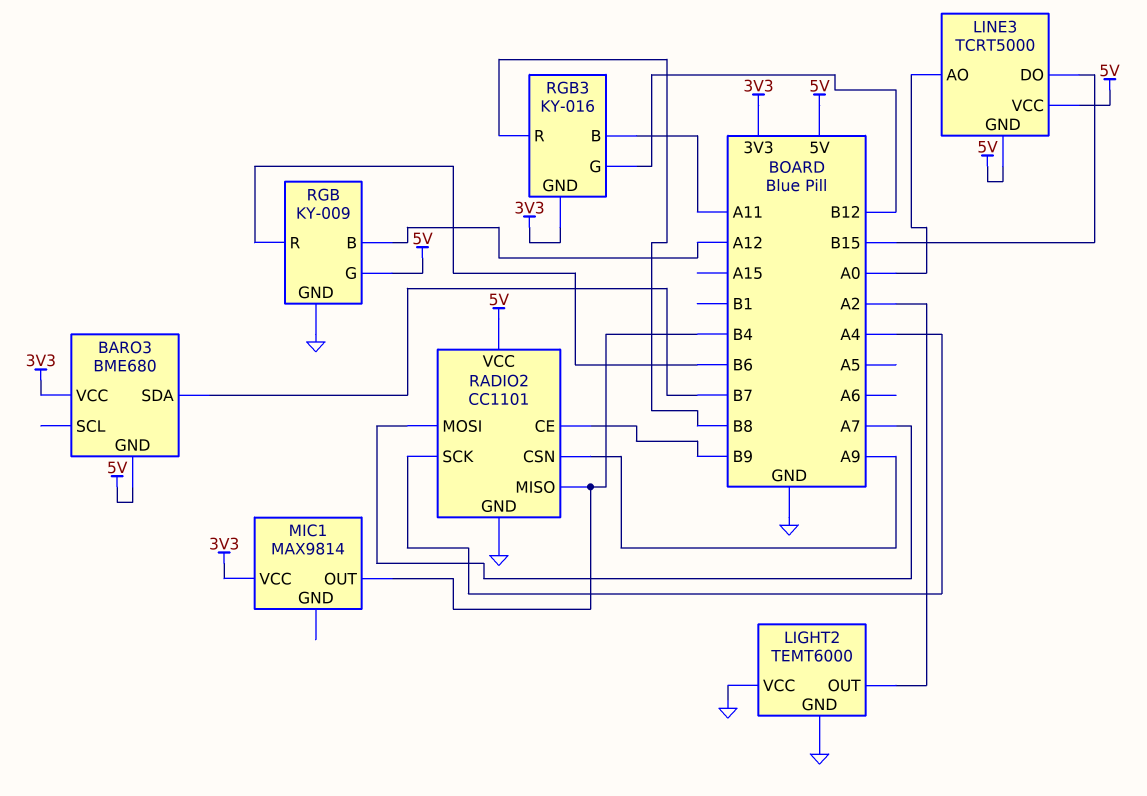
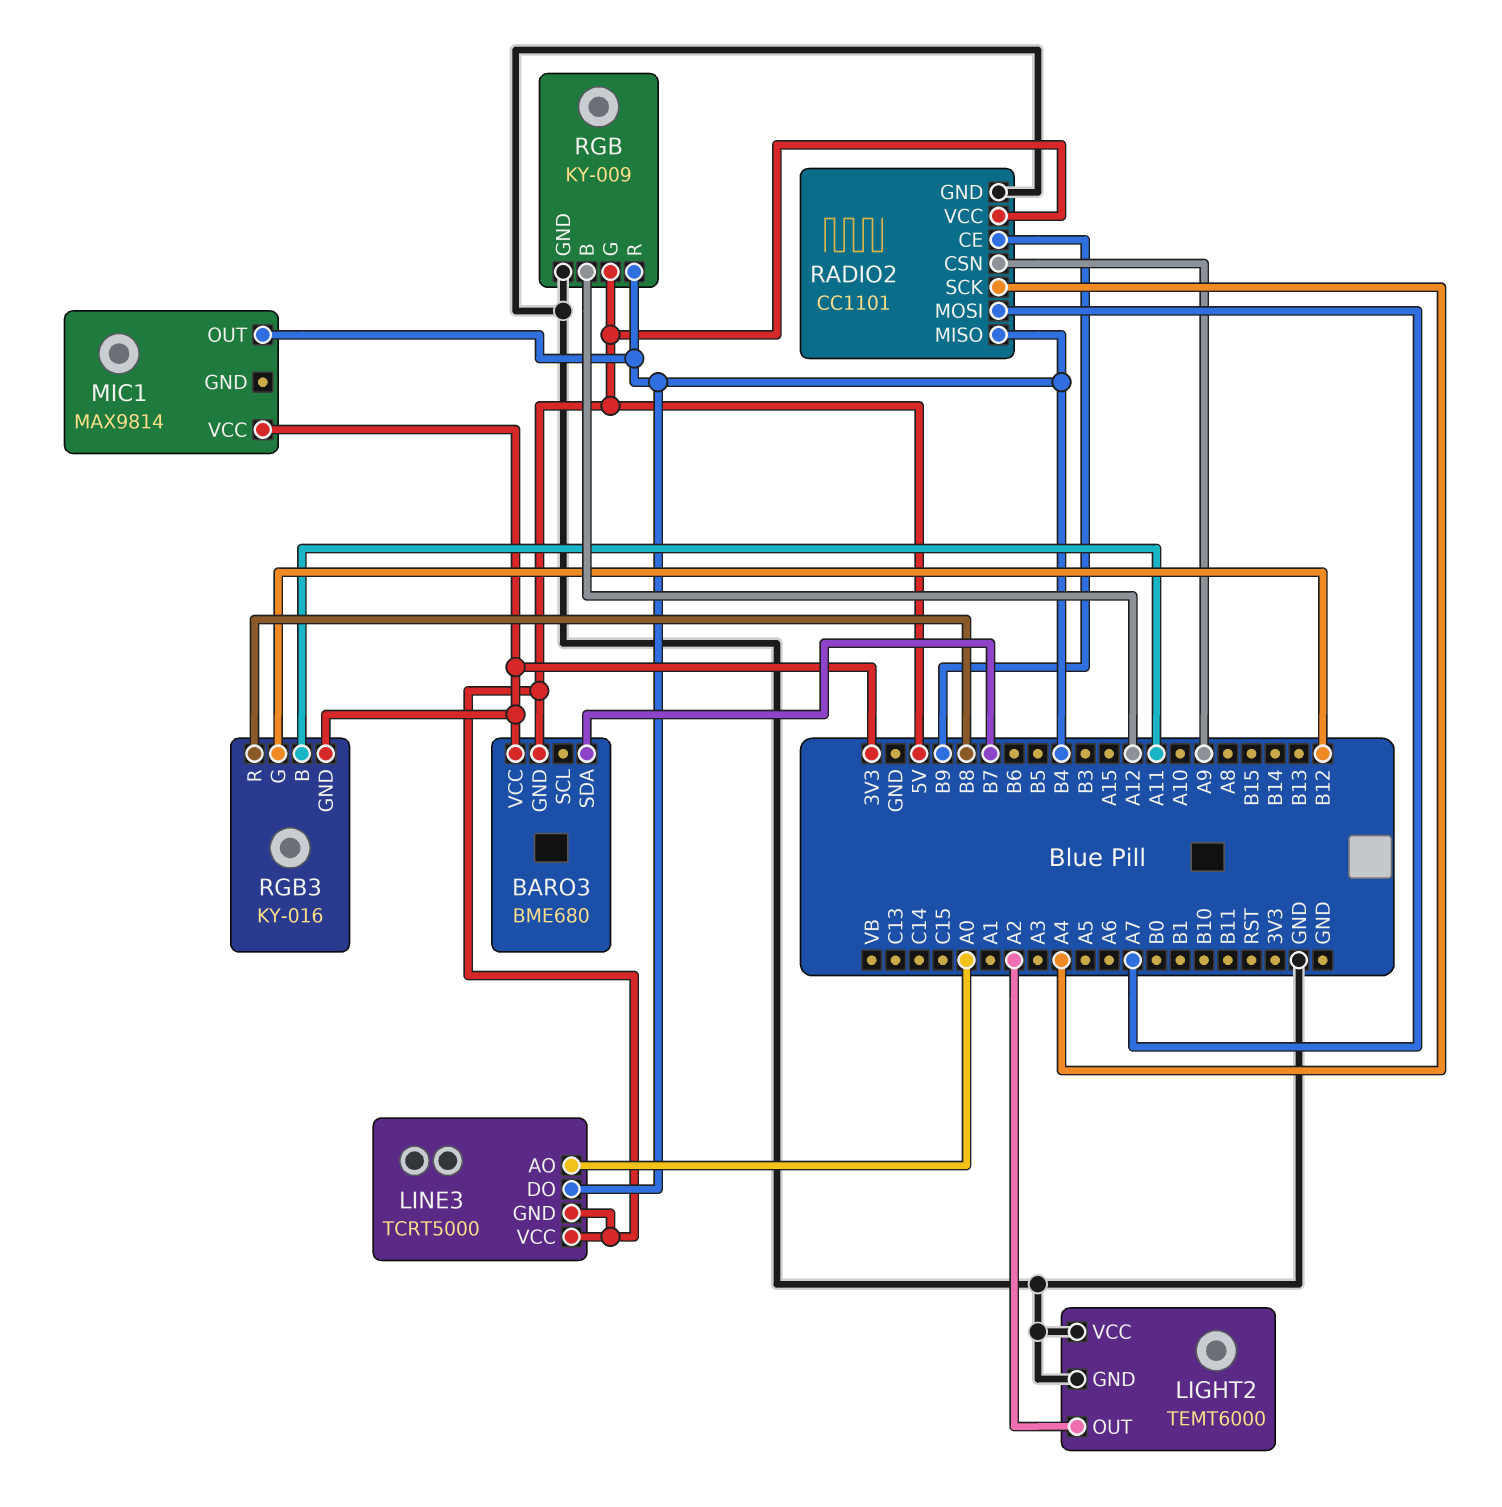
LINE3 pin DO: B15 -> B4
RGB pin R: B6 -> B4

